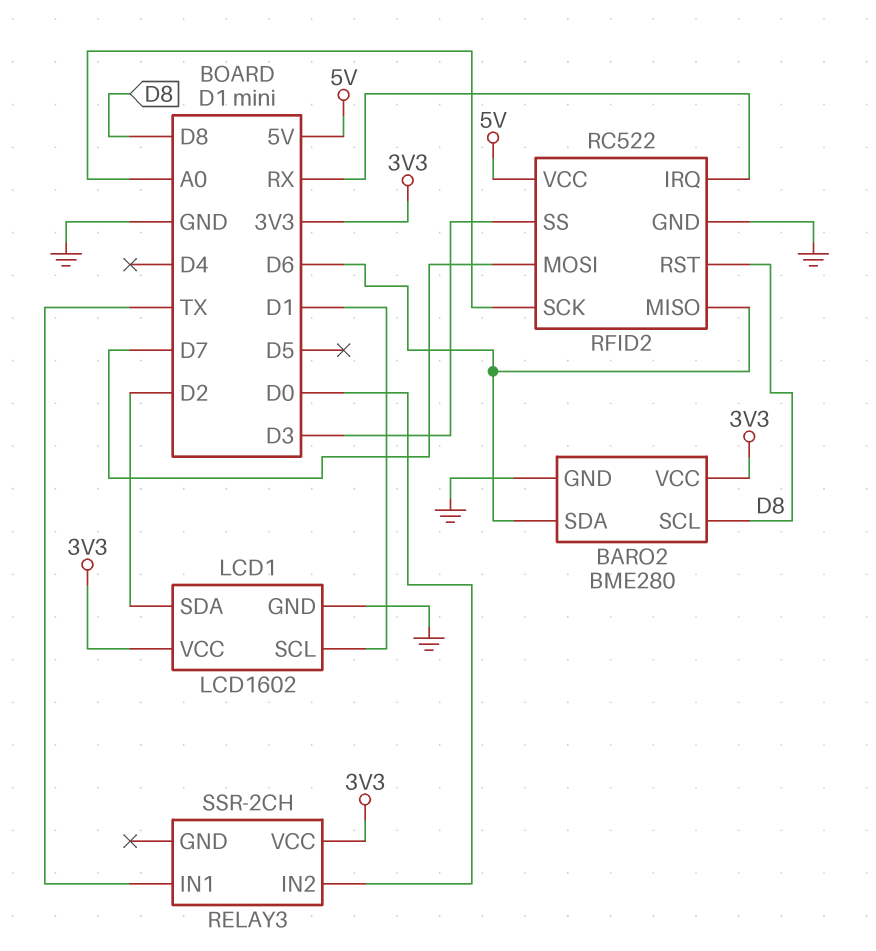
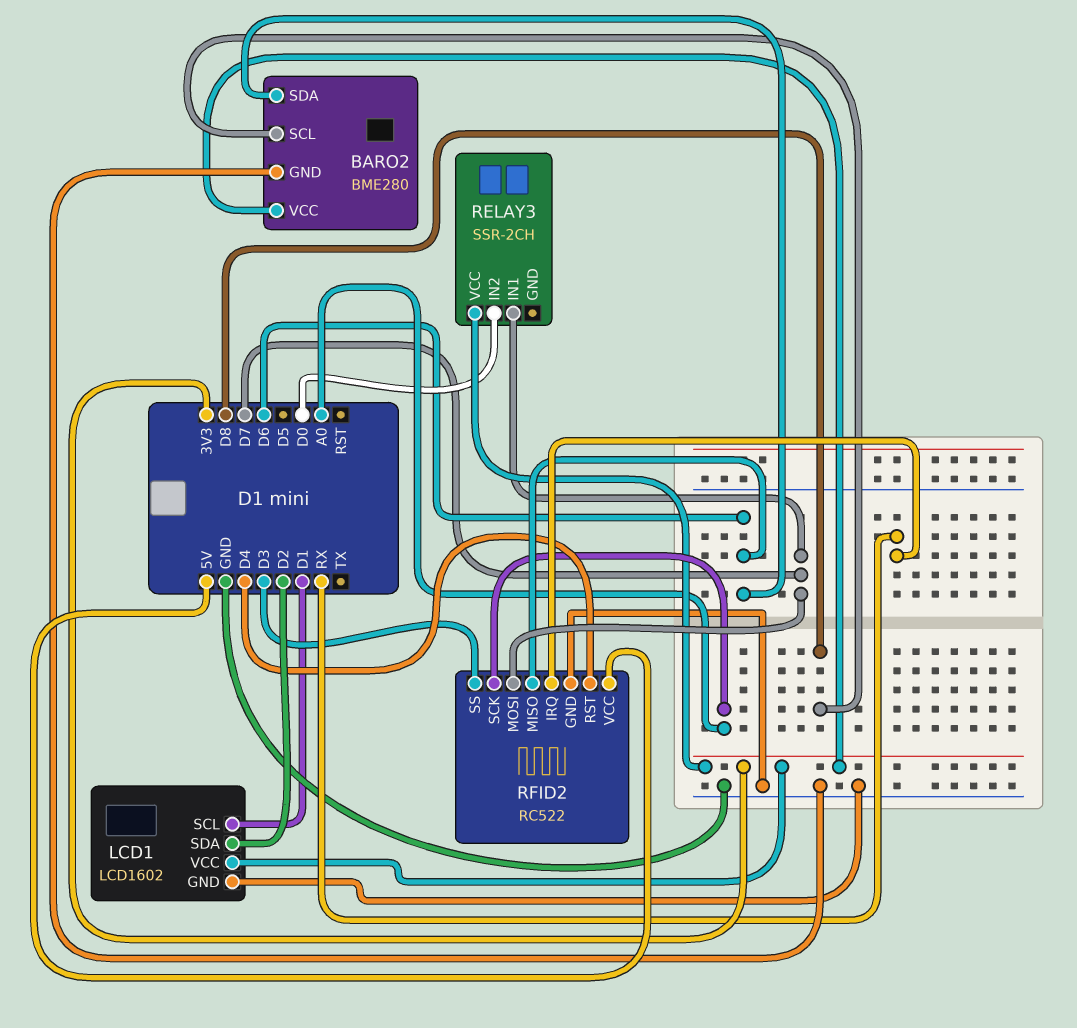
RELAY3 pin IN1: TX -> D7
RFID2 pin RST: D8 -> D4

